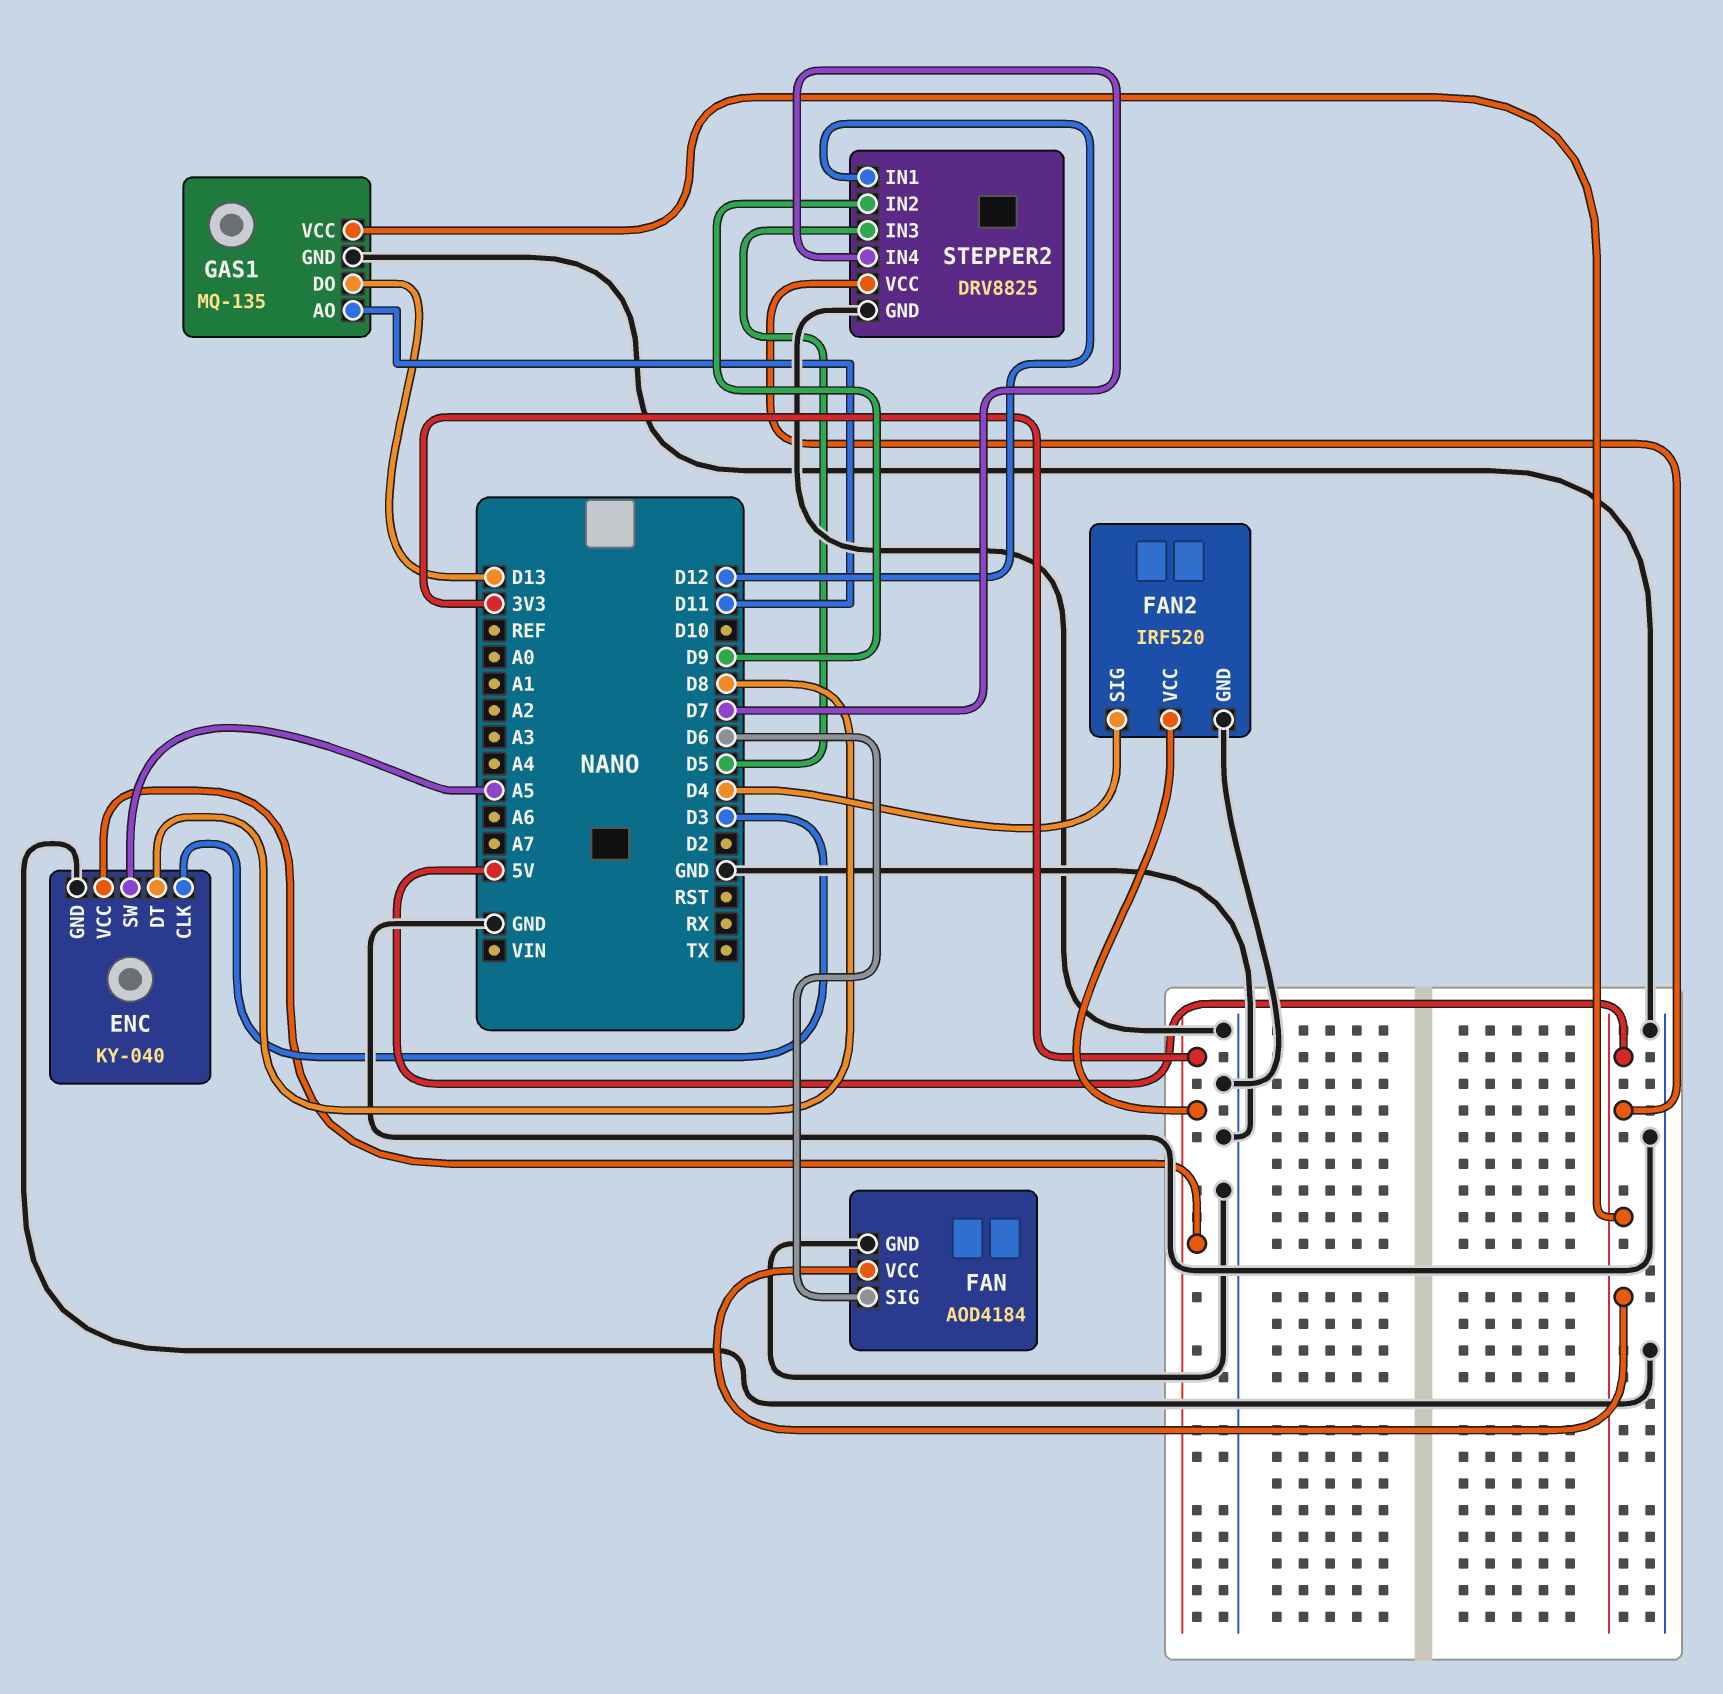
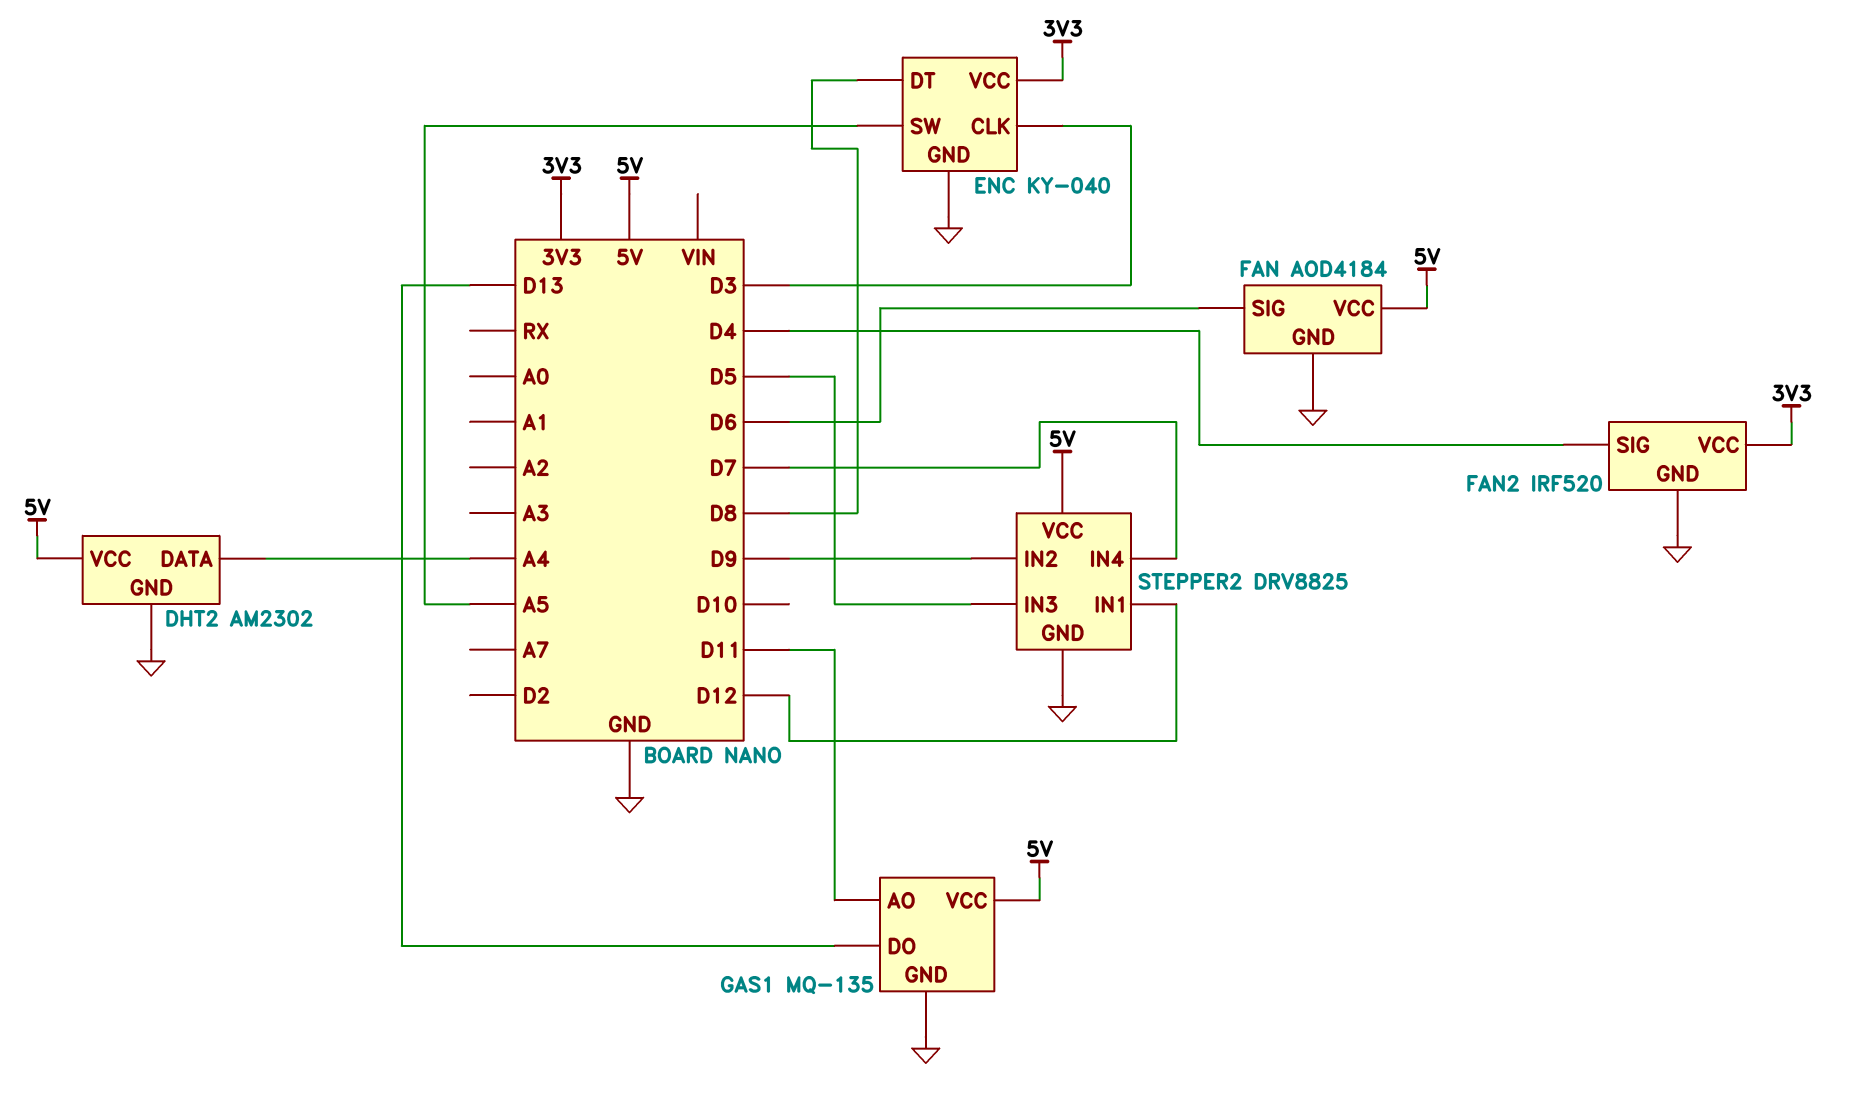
DHT2: none -> AM2302
DHT2 pin DATA: none -> A4
DHT2 pin GND: none -> GND
DHT2 pin VCC: none -> 5V

